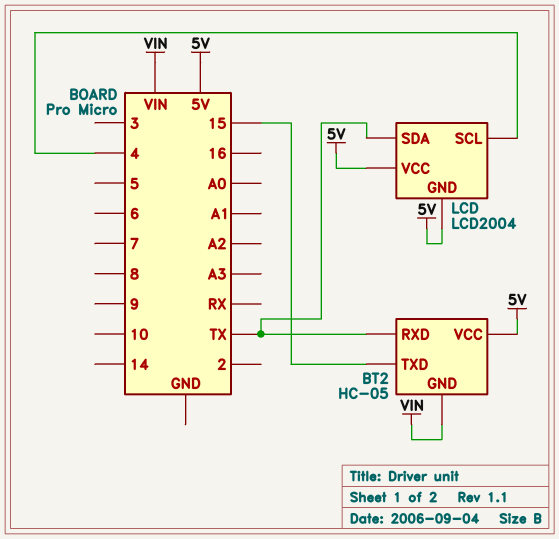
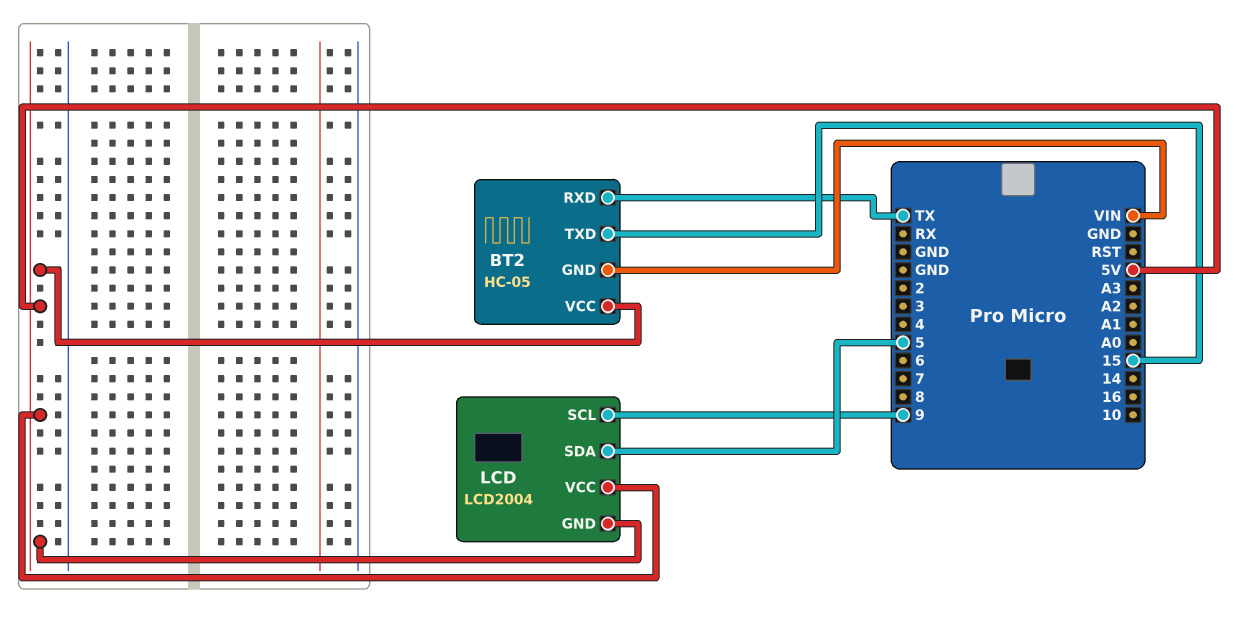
LCD pin SCL: 4 -> 9
LCD pin SDA: TX -> 5

